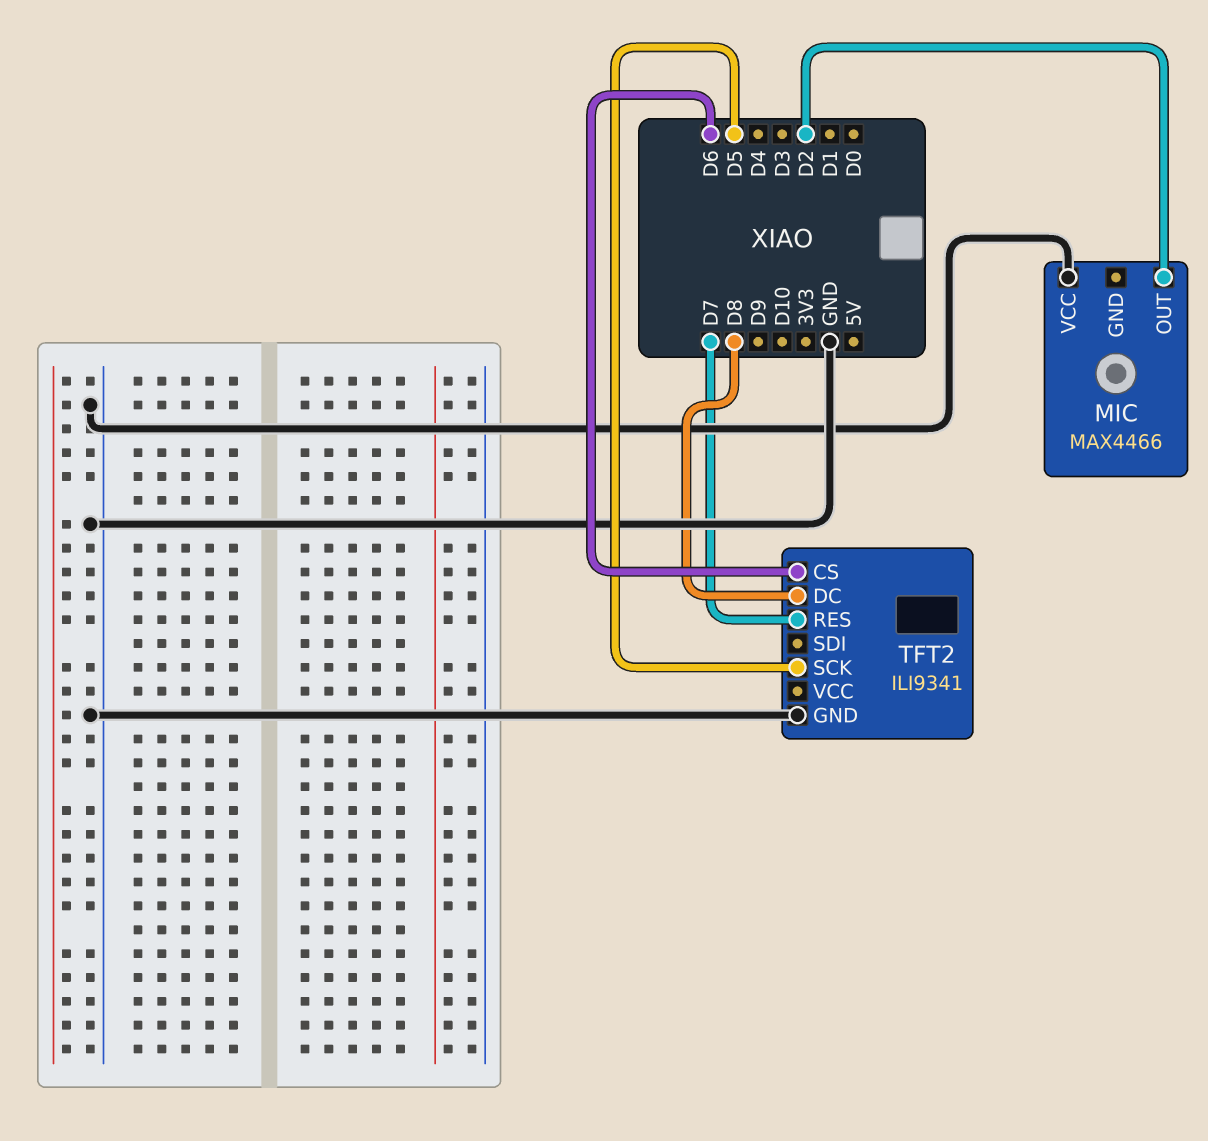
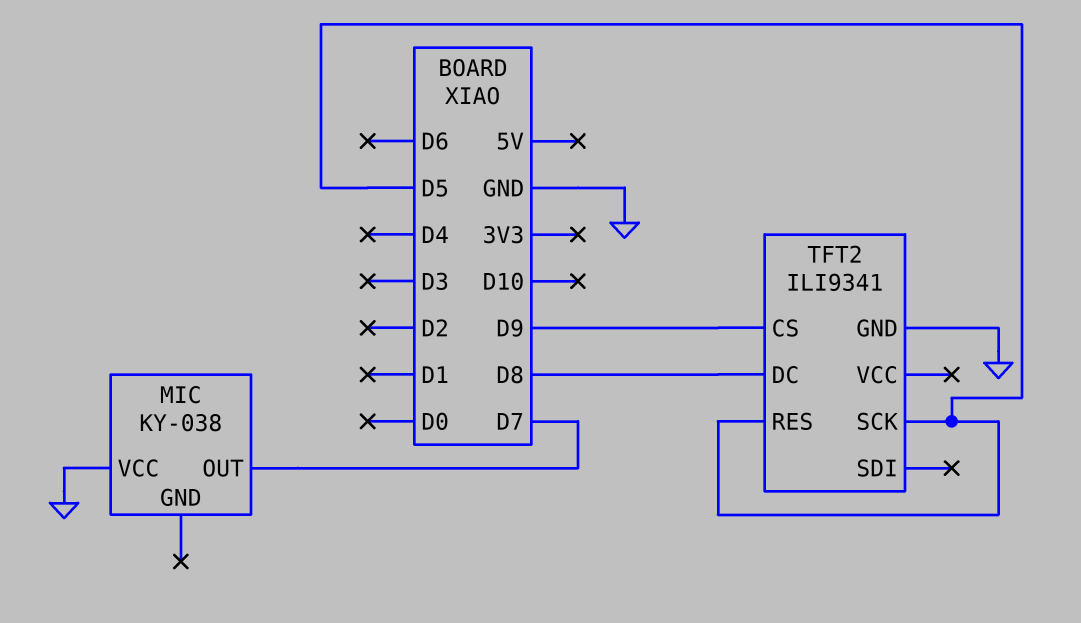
MIC: MAX4466 -> KY-038
MIC pin OUT: D2 -> D7
TFT2 pin CS: D6 -> D9
TFT2 pin RES: D7 -> D5

